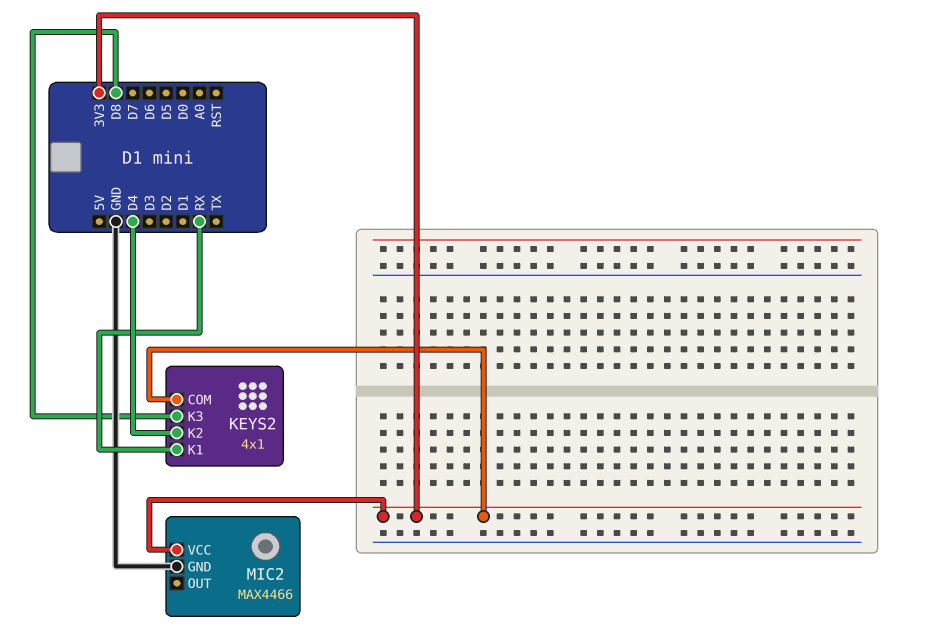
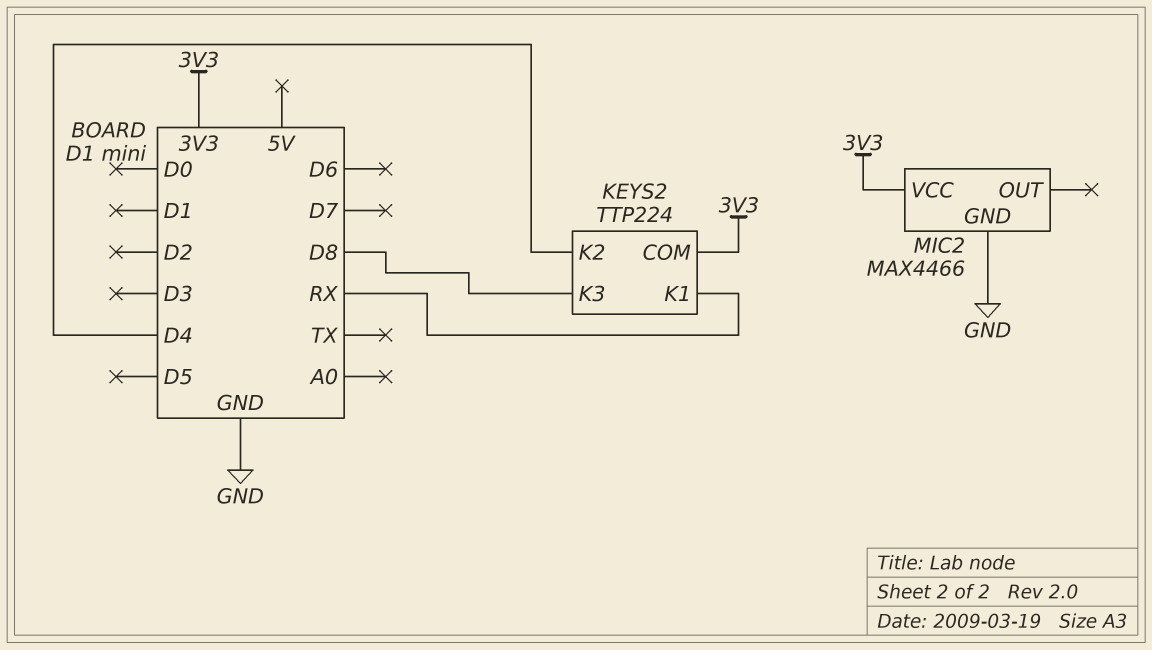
KEYS2: 4x1 -> TTP224

